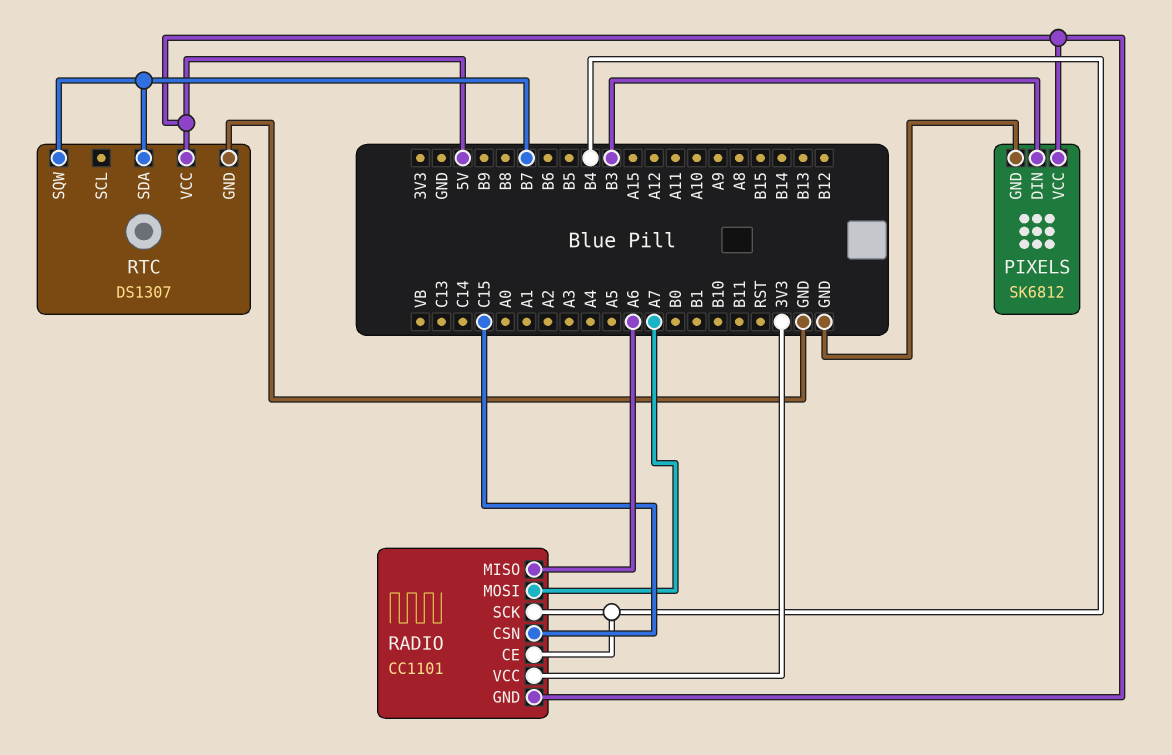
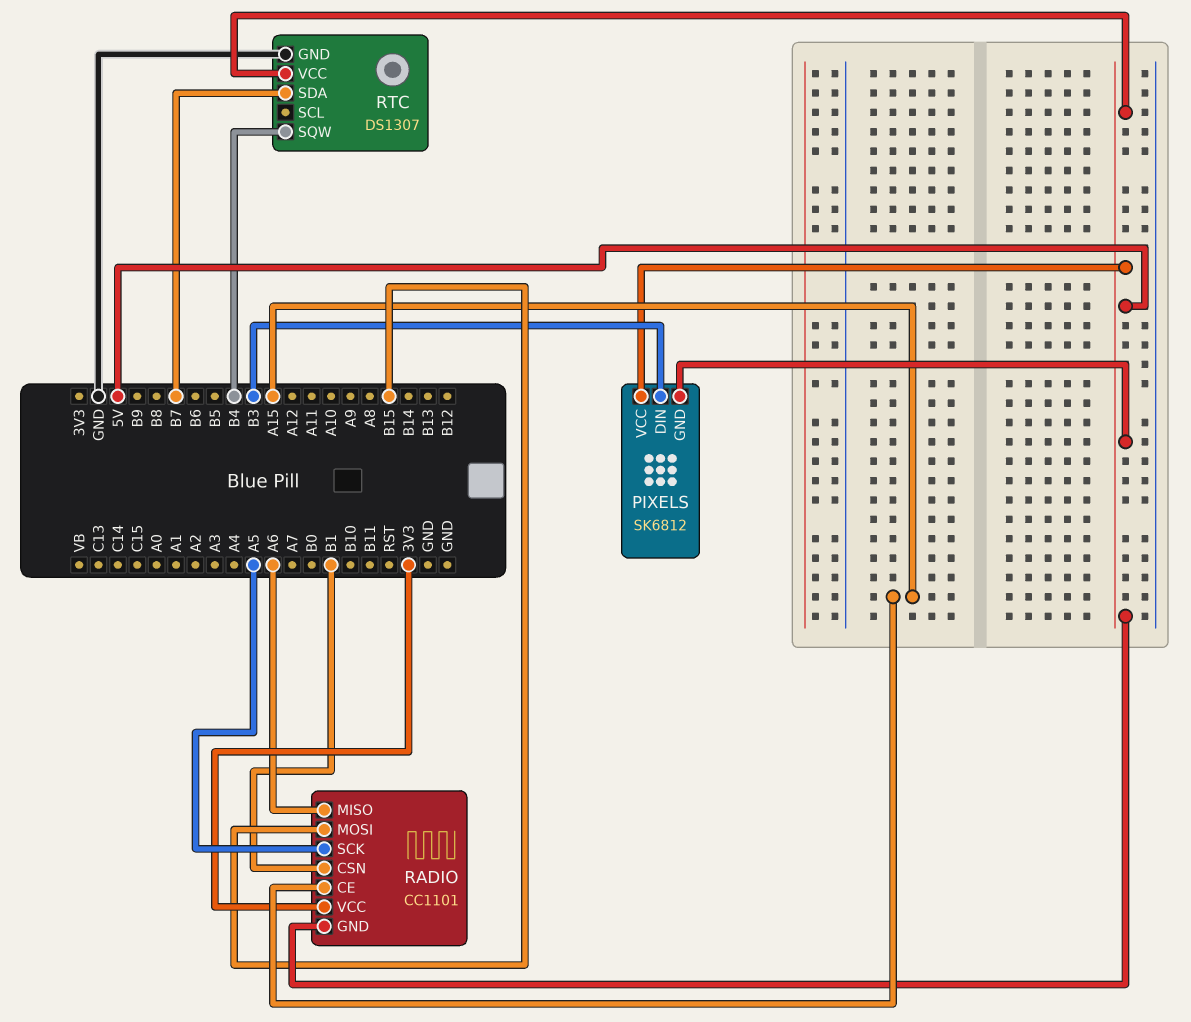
PIXELS pin GND: GND -> 5V
RADIO pin CE: B4 -> A15
RADIO pin CSN: C15 -> B1
RADIO pin MOSI: A7 -> B15
RADIO pin SCK: B4 -> A5
RTC pin SQW: B7 -> B4

